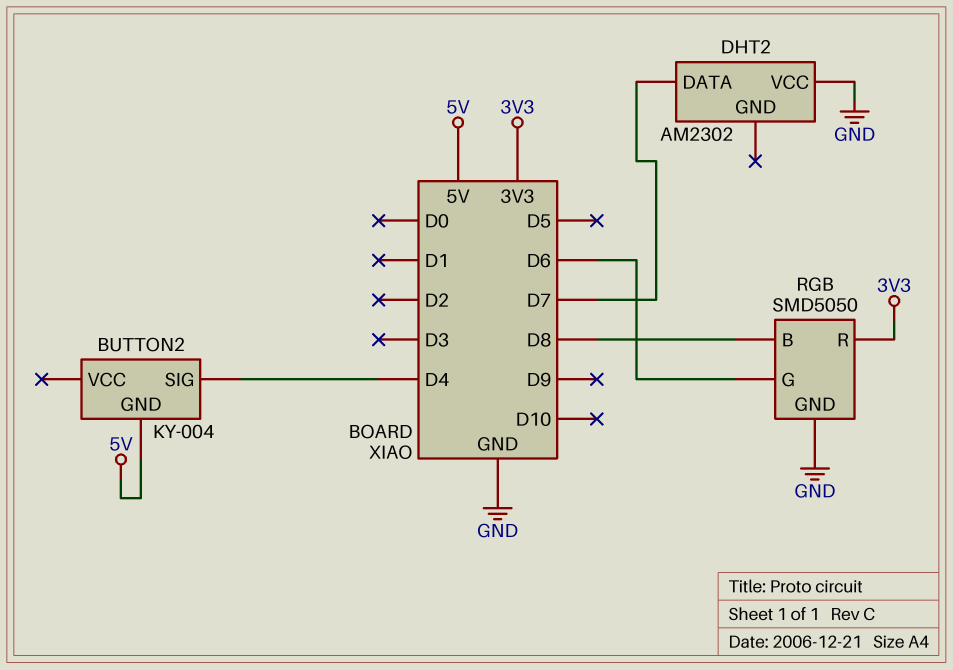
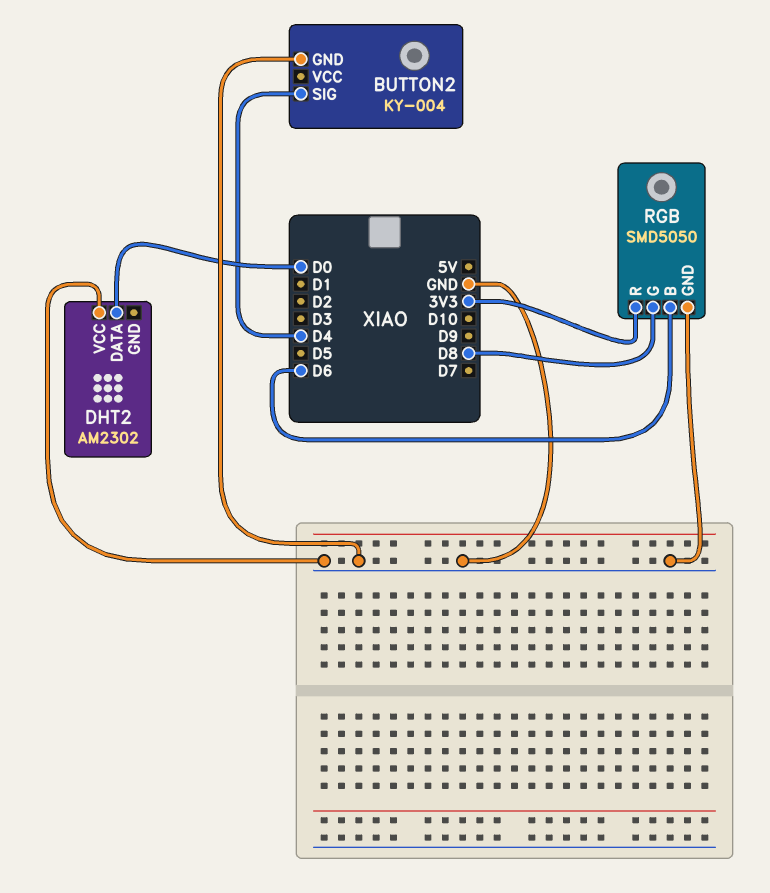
BUTTON2 pin GND: 5V -> GND
DHT2 pin DATA: D7 -> D0
RGB pin B: D8 -> D6
RGB pin G: D6 -> D8

